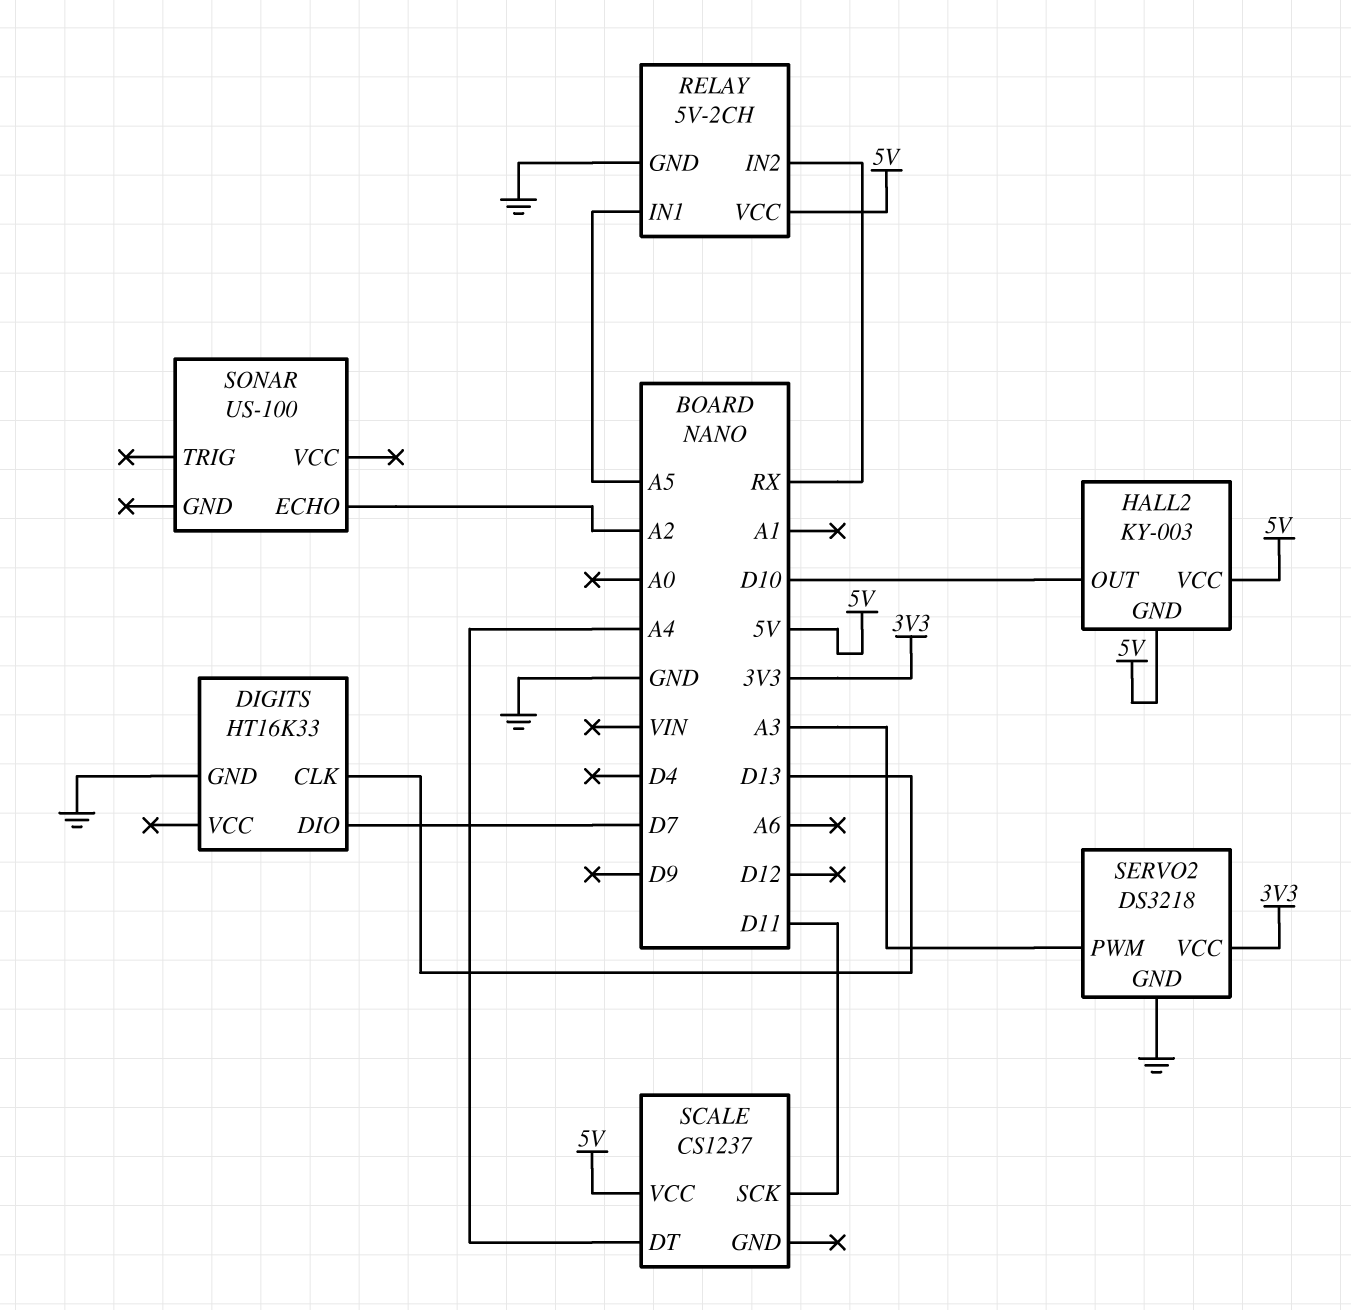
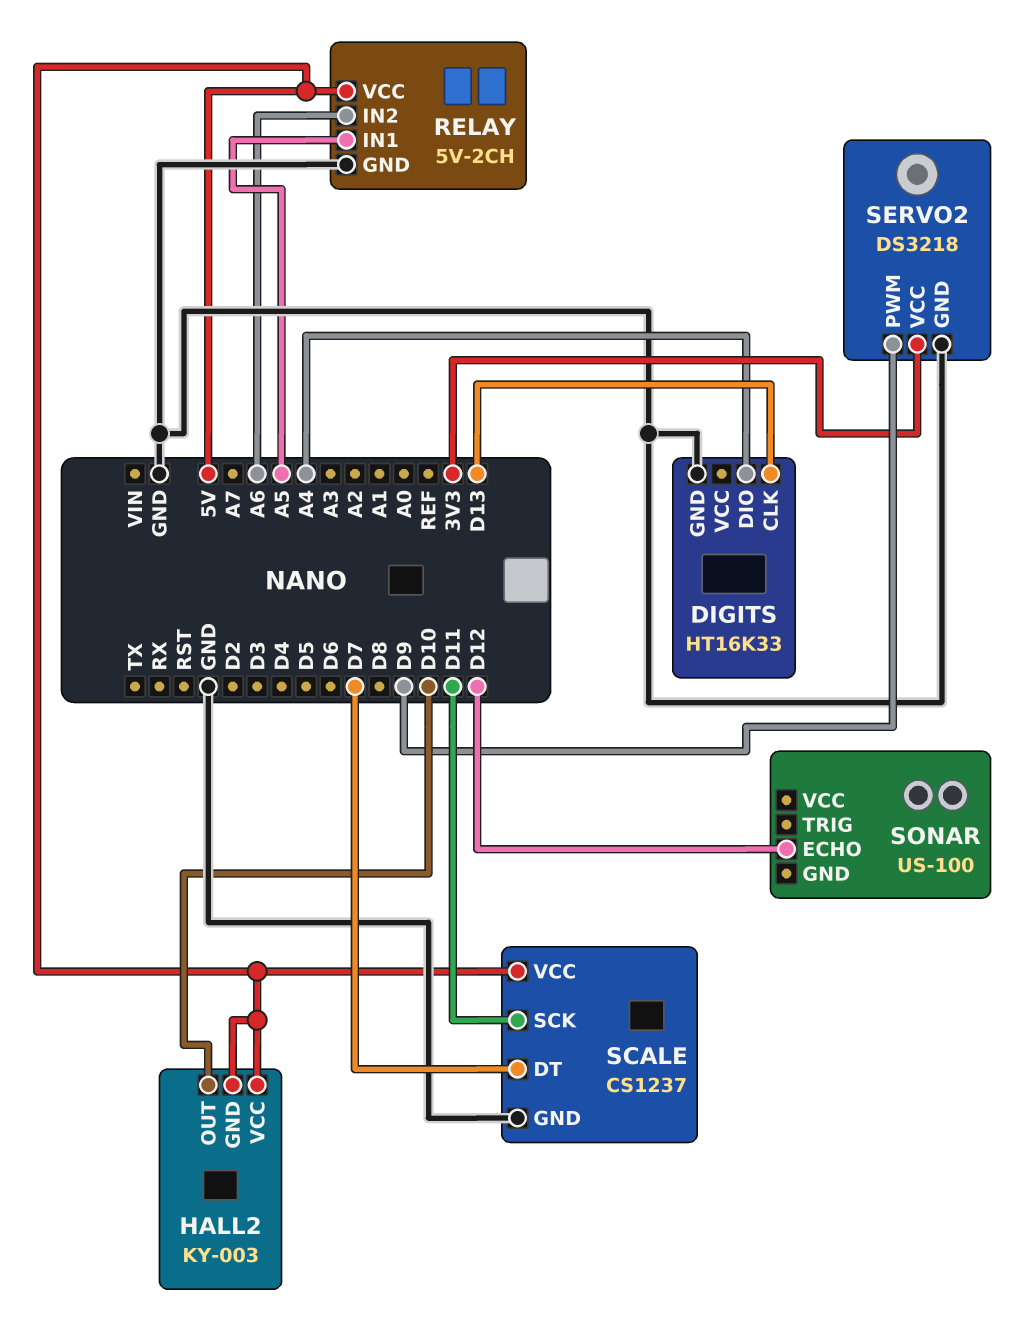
DIGITS pin DIO: D7 -> A4
RELAY pin IN2: RX -> A6
SCALE pin DT: A4 -> D7
SCALE pin GND: none -> GND
SERVO2 pin PWM: A3 -> D9
SONAR pin ECHO: A2 -> D12

